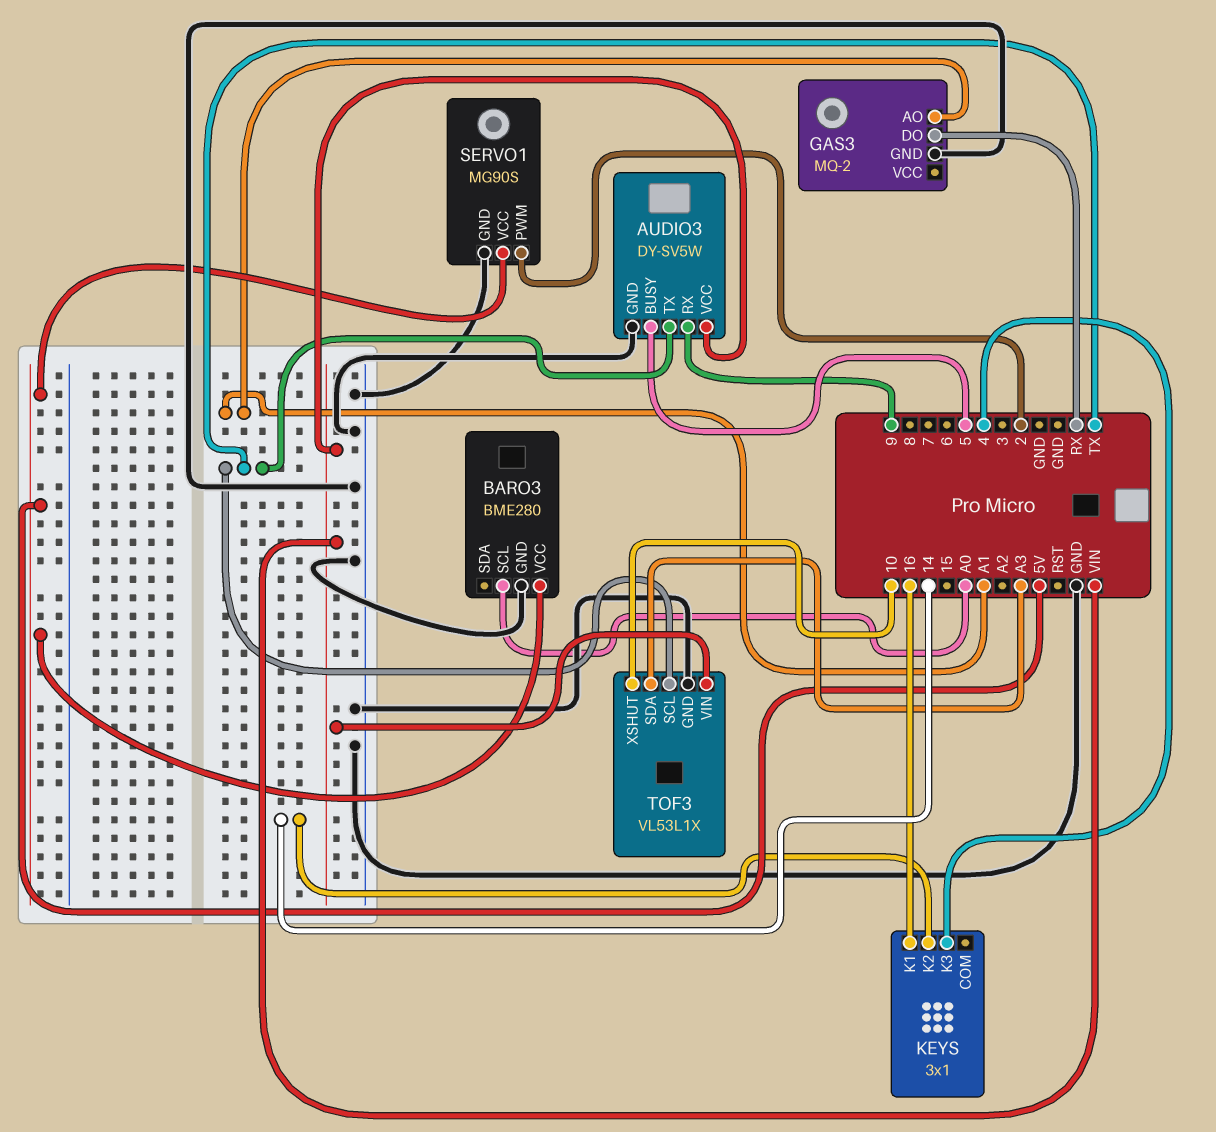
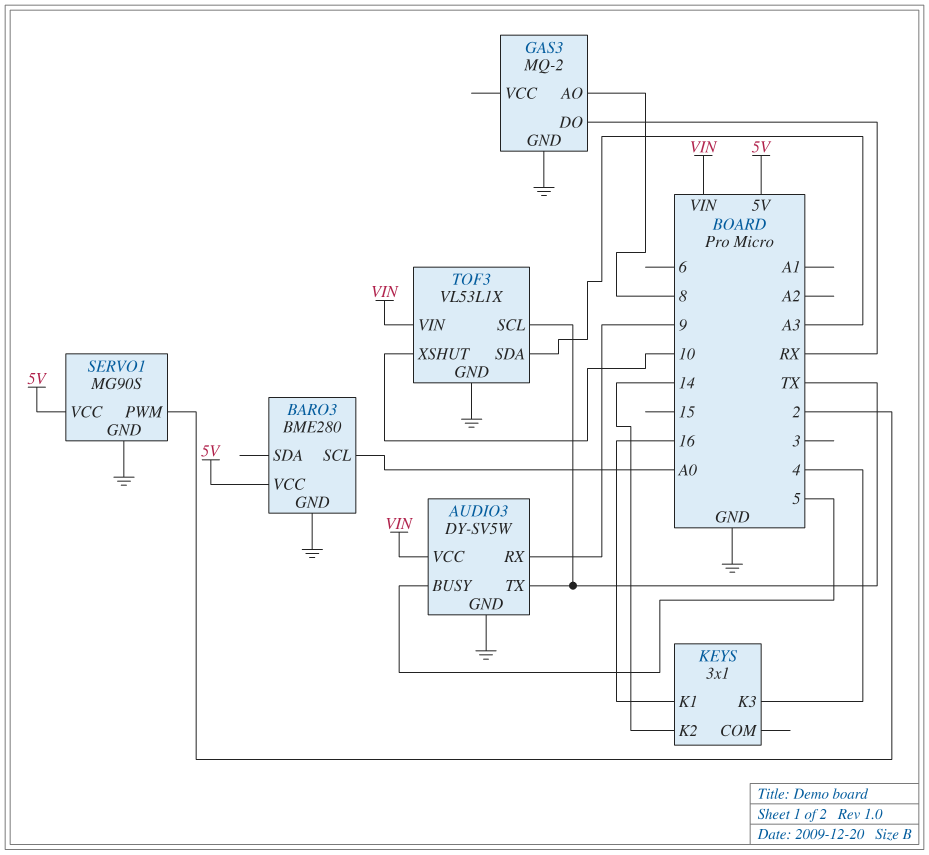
GAS3 pin AO: A1 -> 8

